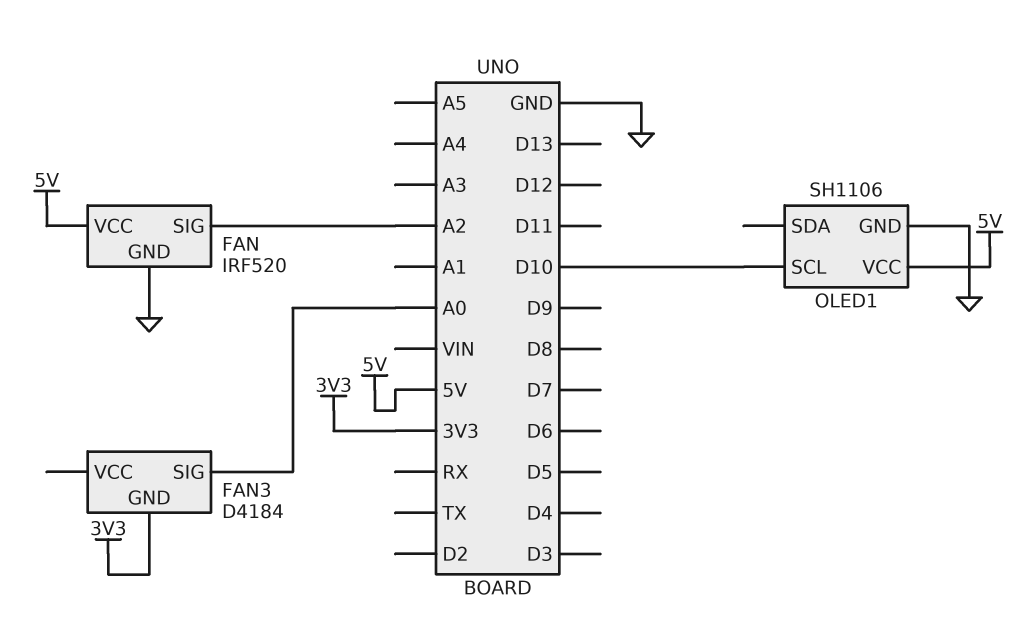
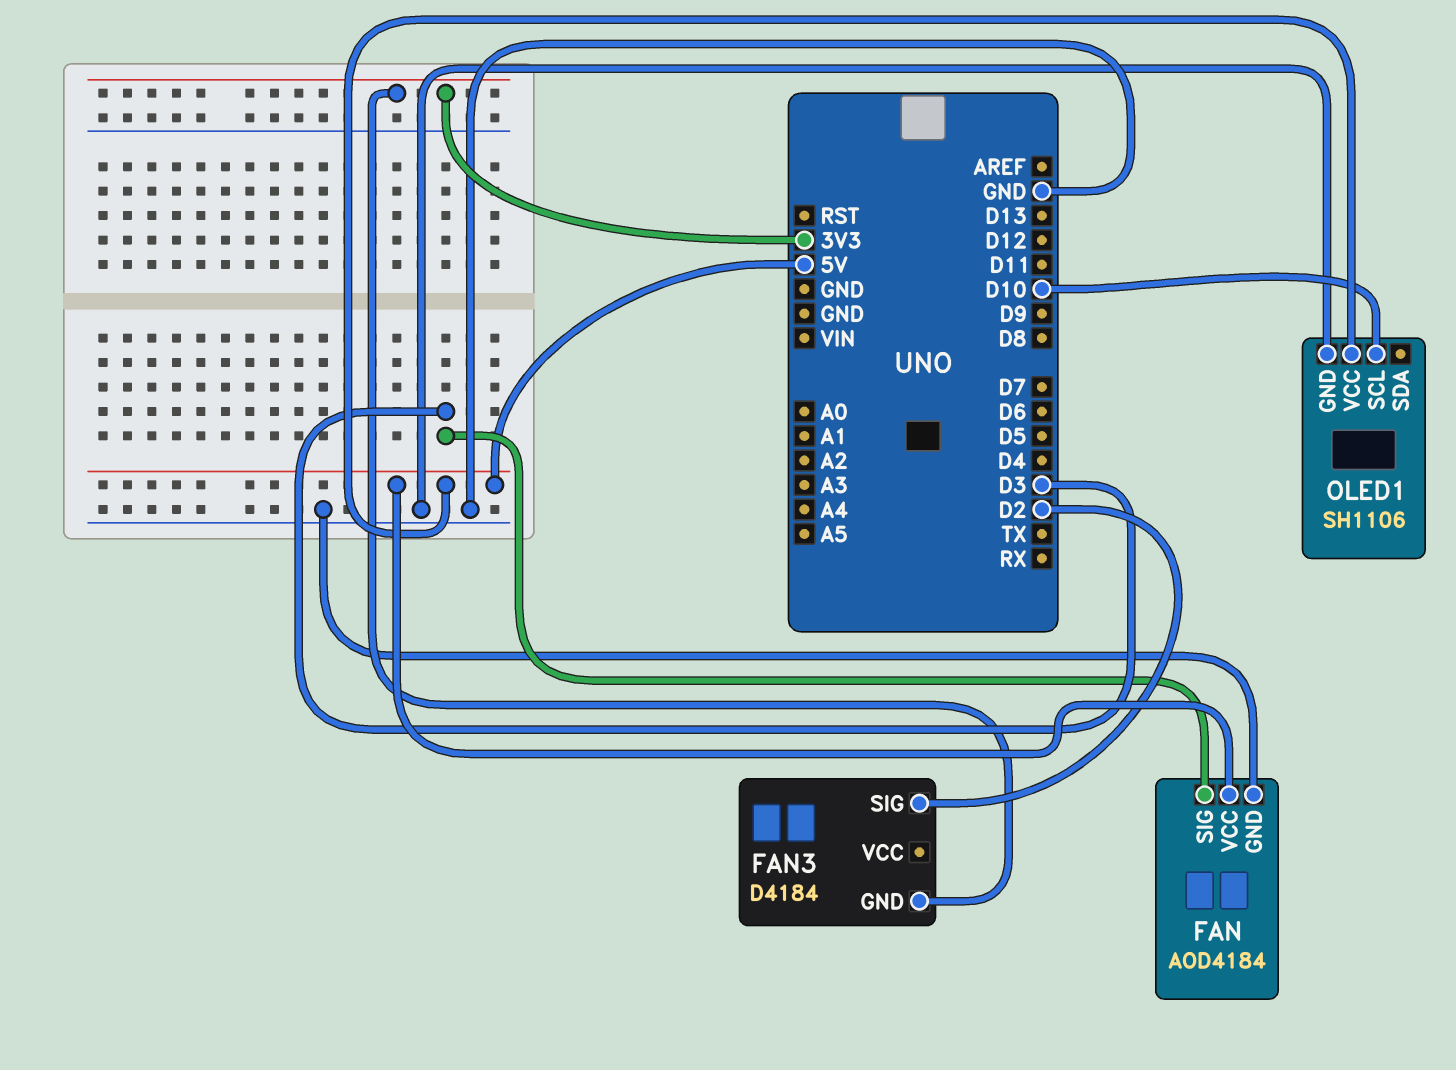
FAN: IRF520 -> AOD4184
FAN pin SIG: A2 -> D3
FAN3 pin SIG: A0 -> D2

